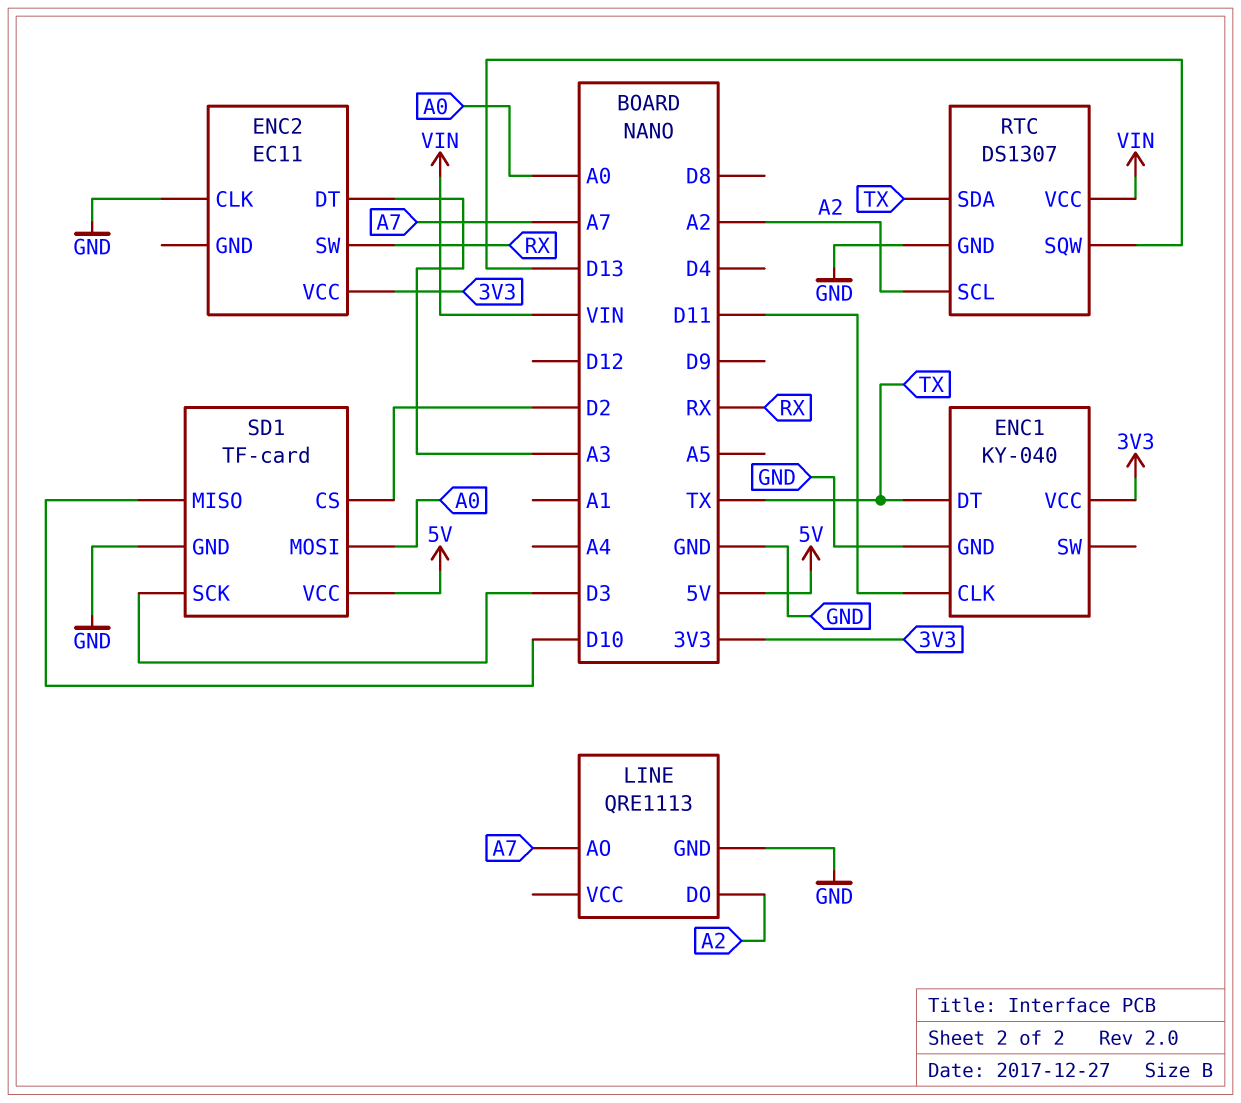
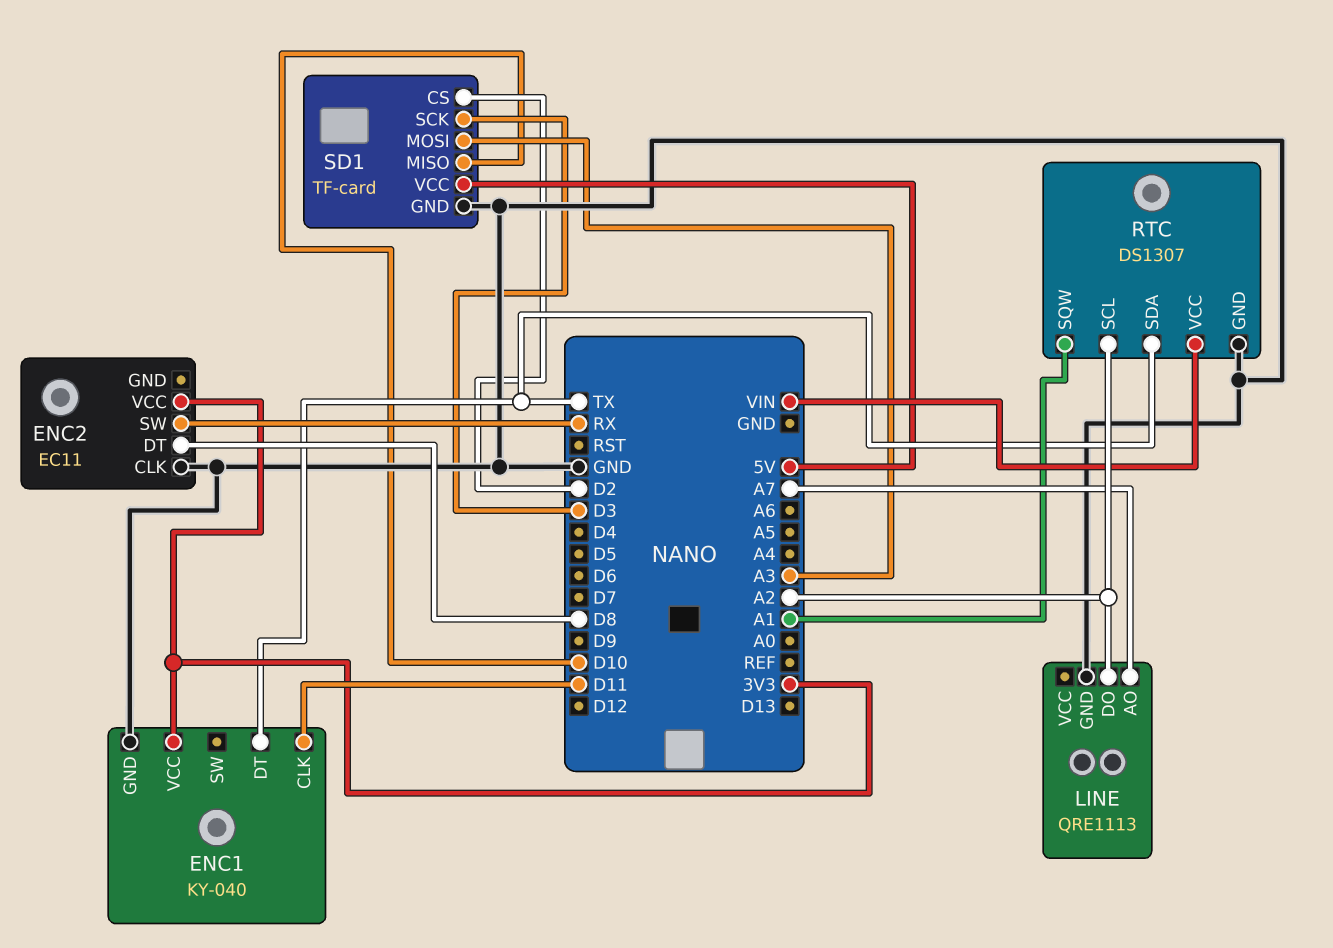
ENC2 pin DT: A3 -> D8
RTC pin SQW: D13 -> A1
SD1 pin MOSI: A0 -> A3

